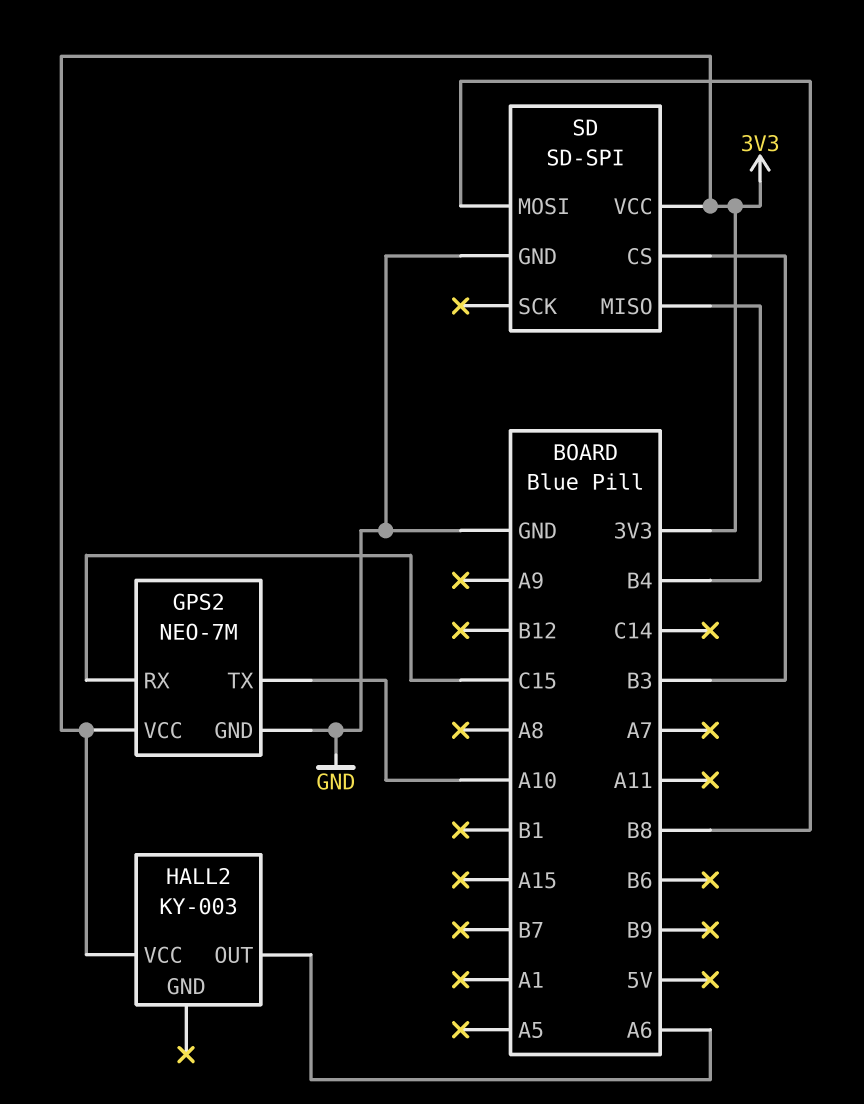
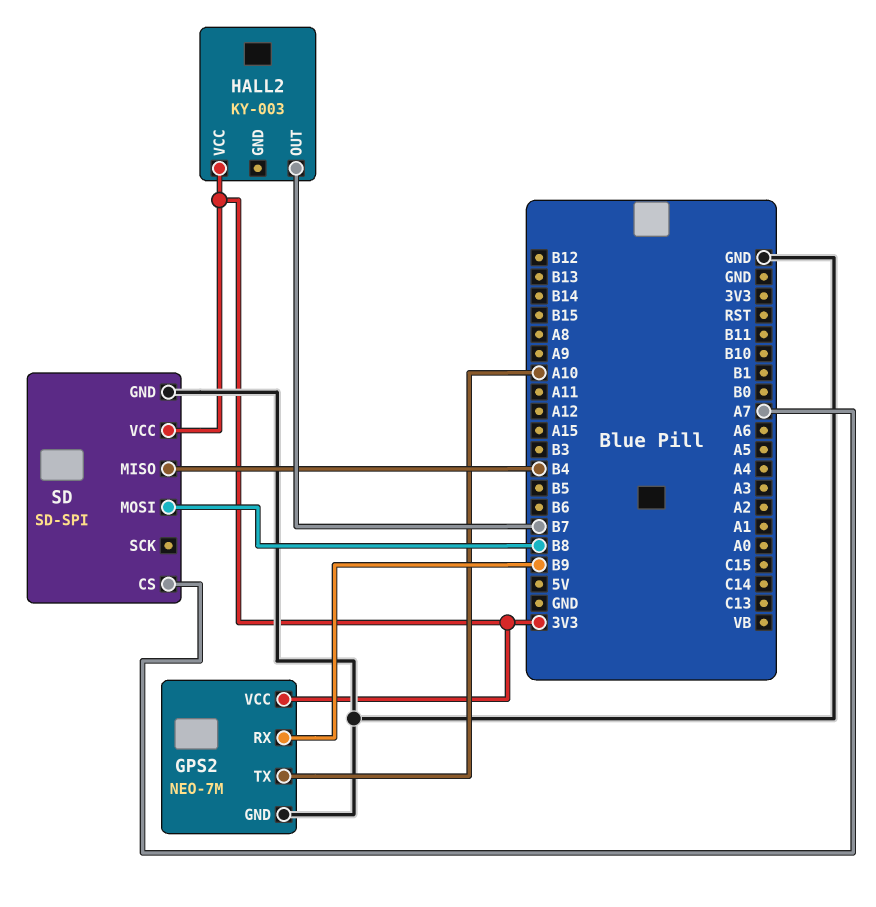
GPS2 pin RX: C15 -> B9
HALL2 pin OUT: A6 -> B7
SD pin CS: B3 -> A7

